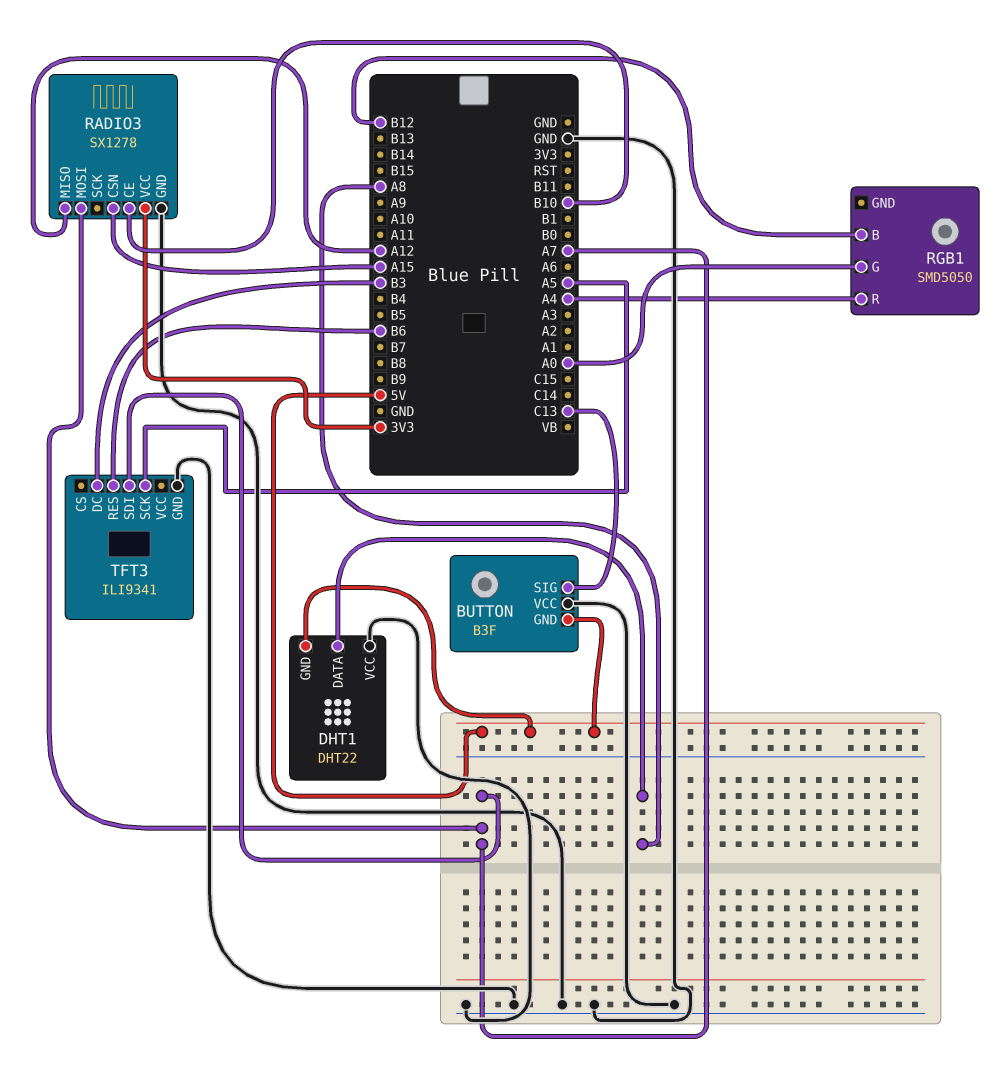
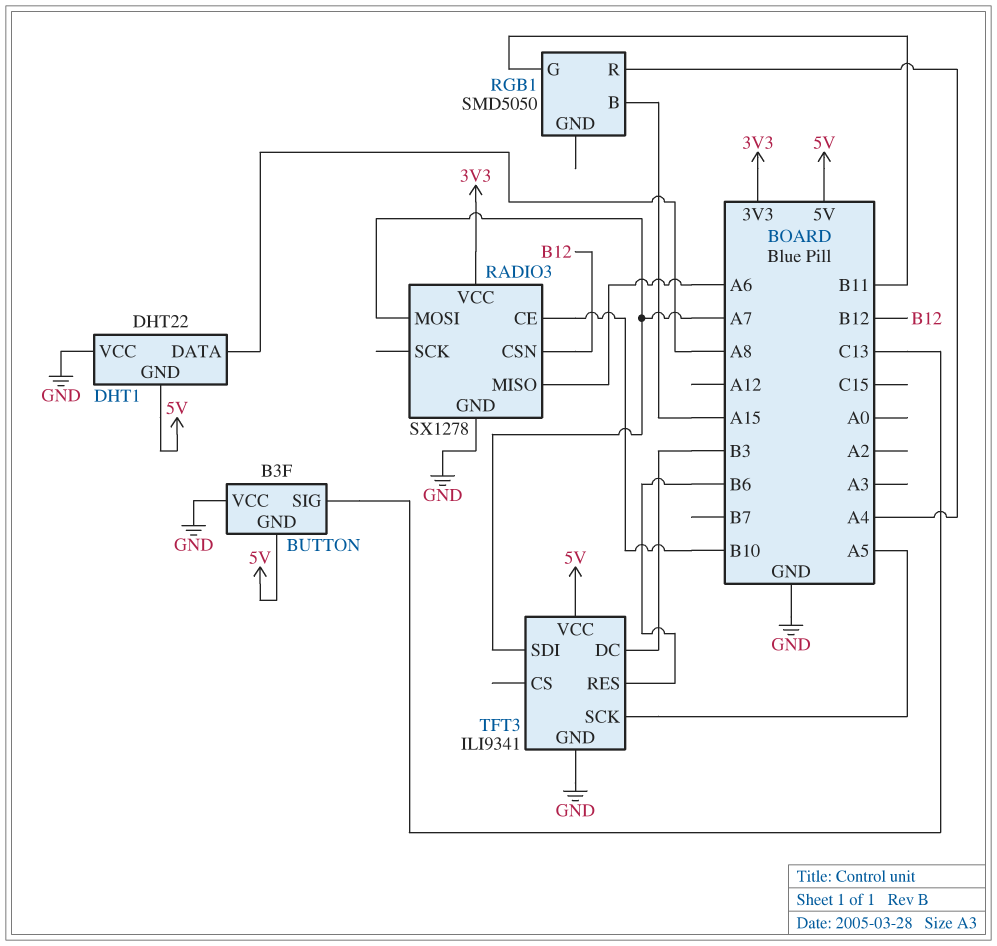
RADIO3 pin CSN: A15 -> B12
RADIO3 pin MISO: A12 -> A6
RGB1 pin B: B12 -> A15
RGB1 pin G: A0 -> B11
TFT3 pin VCC: none -> 5V

